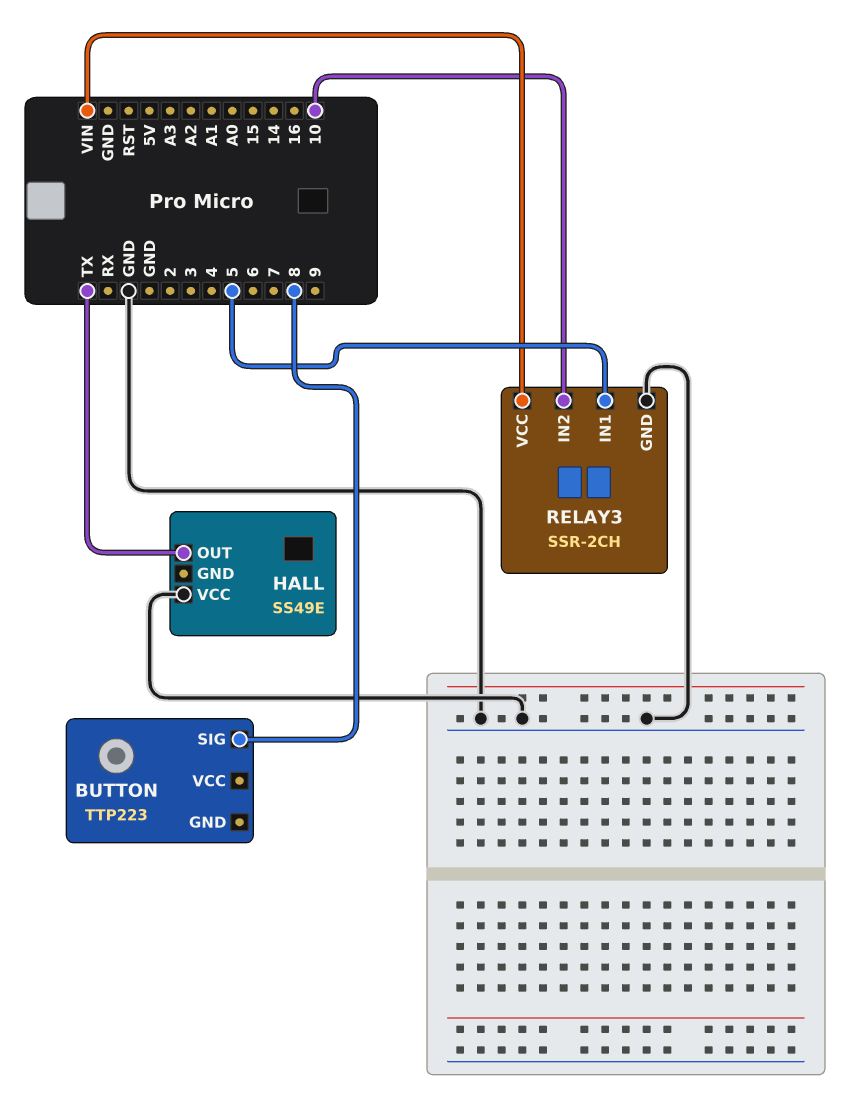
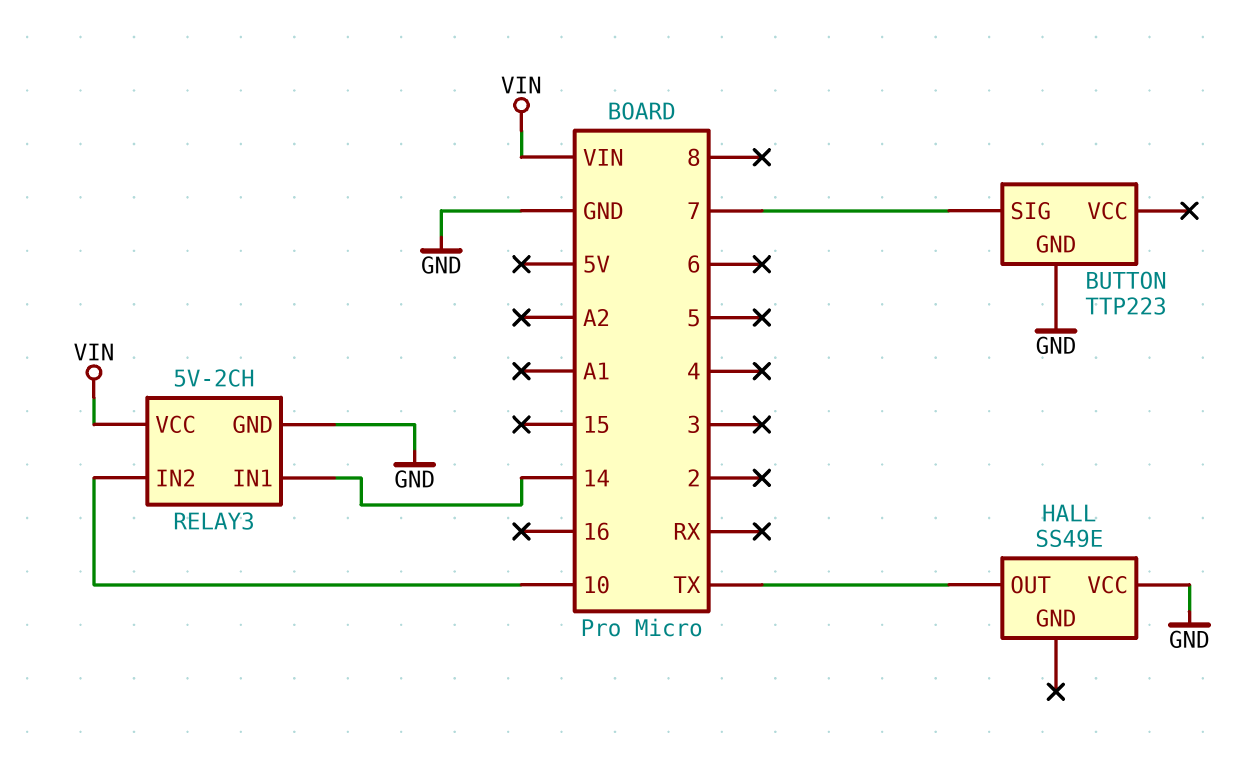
BUTTON pin GND: none -> GND
BUTTON pin SIG: 8 -> 7
RELAY3: SSR-2CH -> 5V-2CH
RELAY3 pin IN1: 5 -> 14

